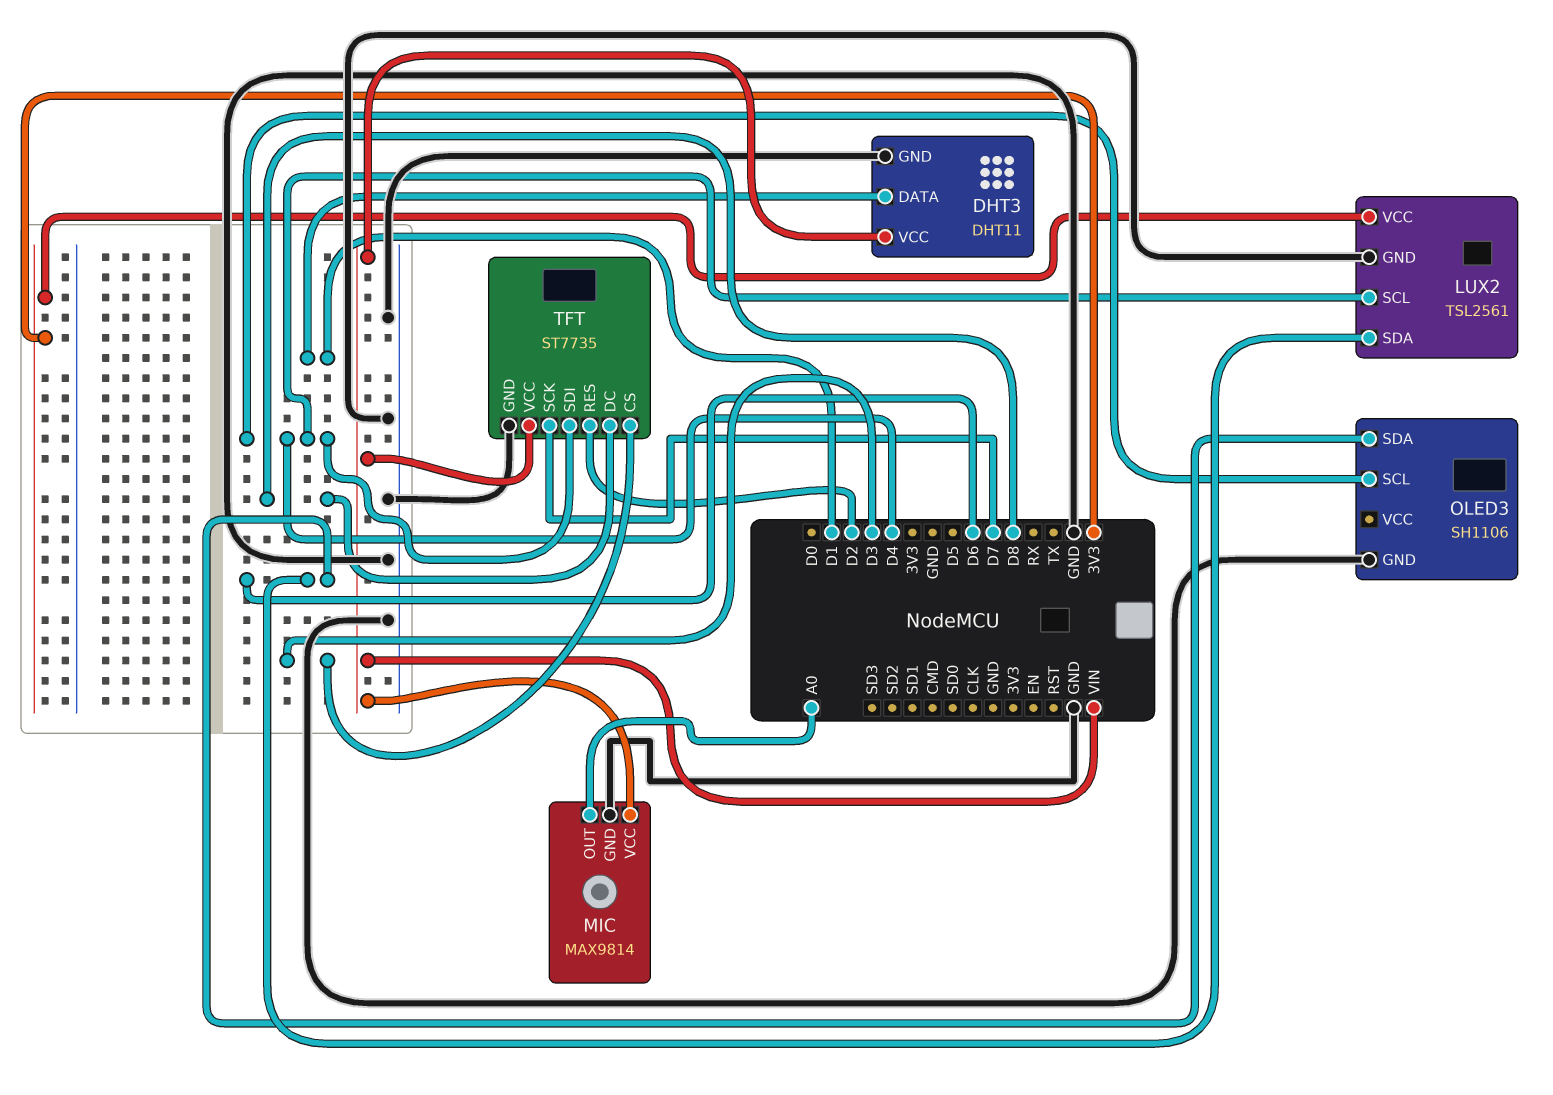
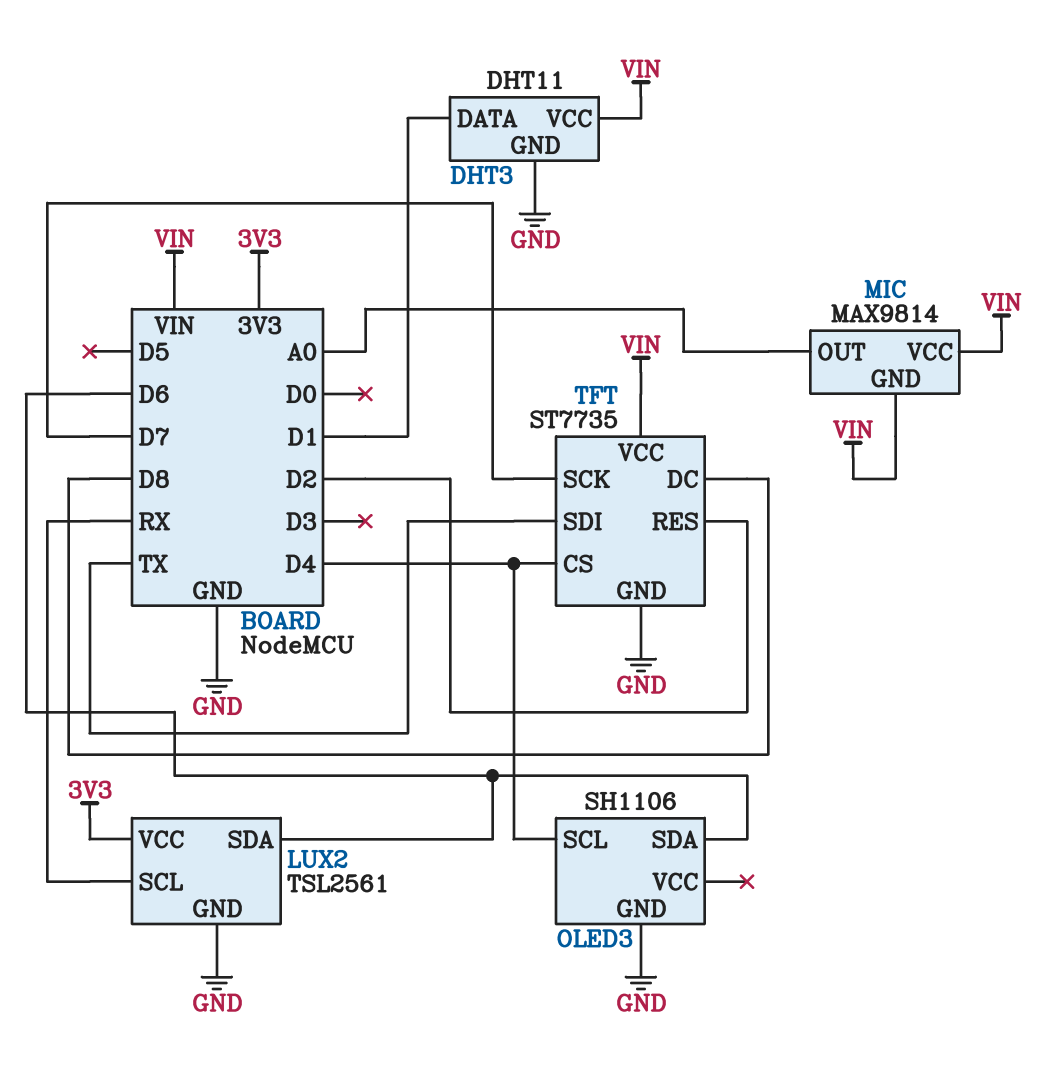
LUX2 pin SCL: D4 -> RX
MIC pin GND: GND -> VIN
TFT pin CS: D3 -> D4
TFT pin SDI: D4 -> TX

